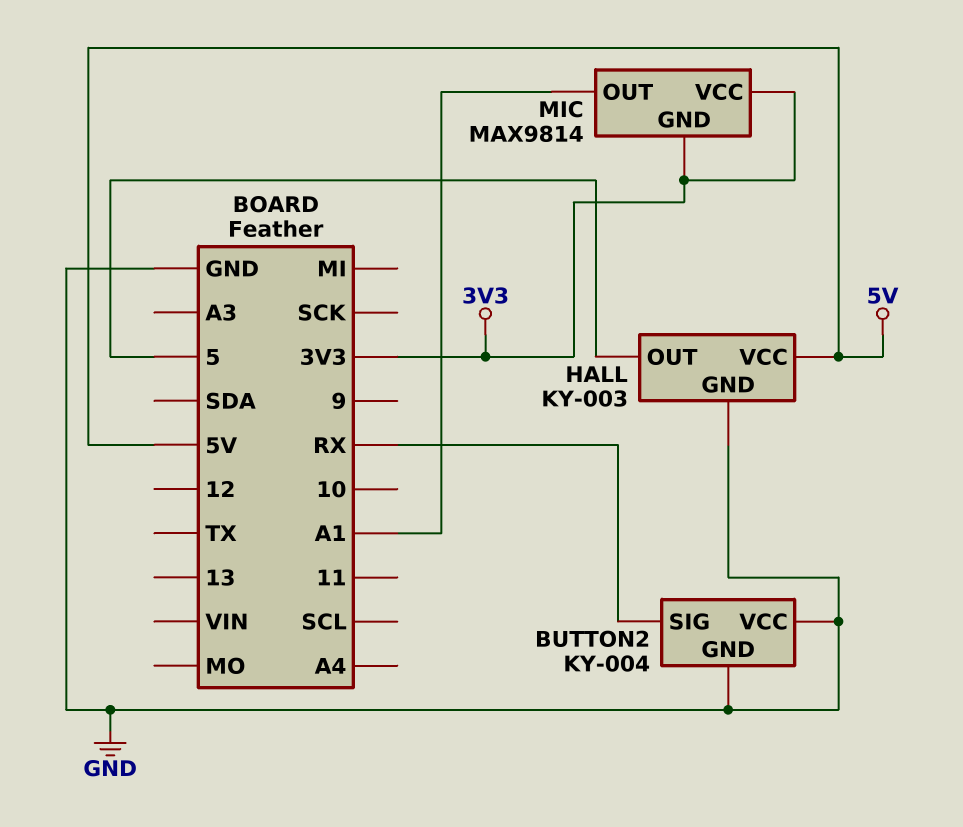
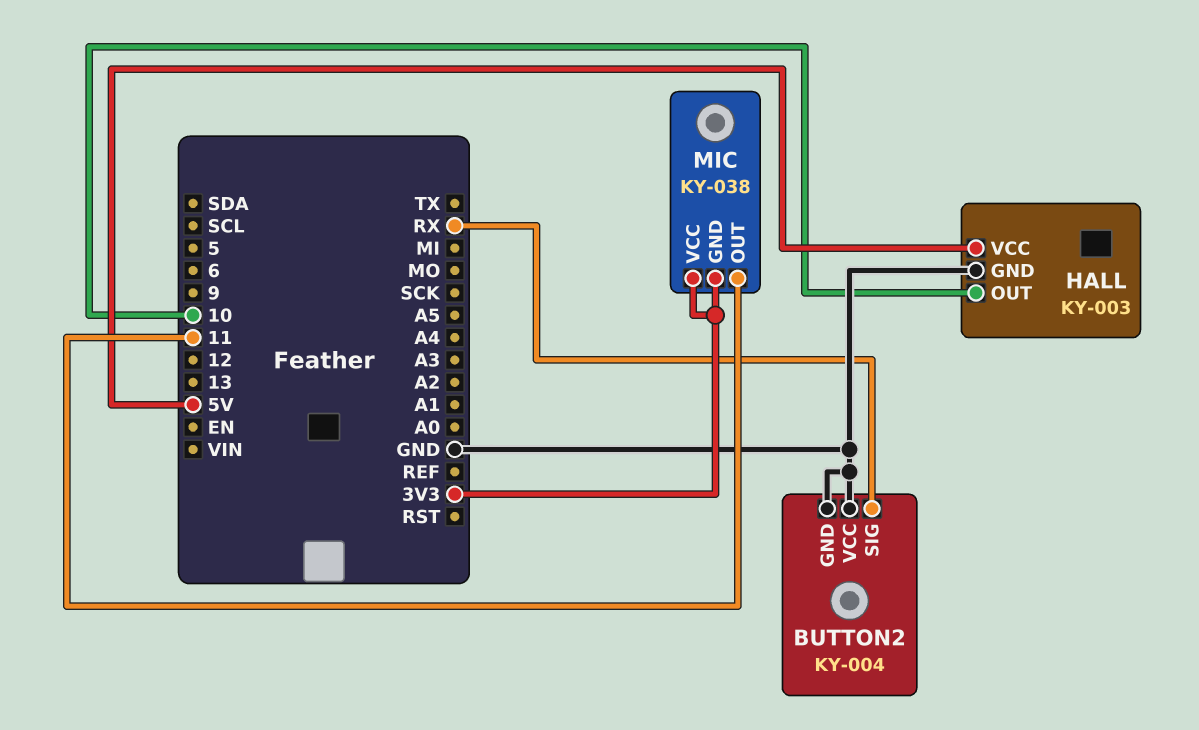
HALL pin OUT: 5 -> 10
MIC: MAX9814 -> KY-038
MIC pin OUT: A1 -> 11

